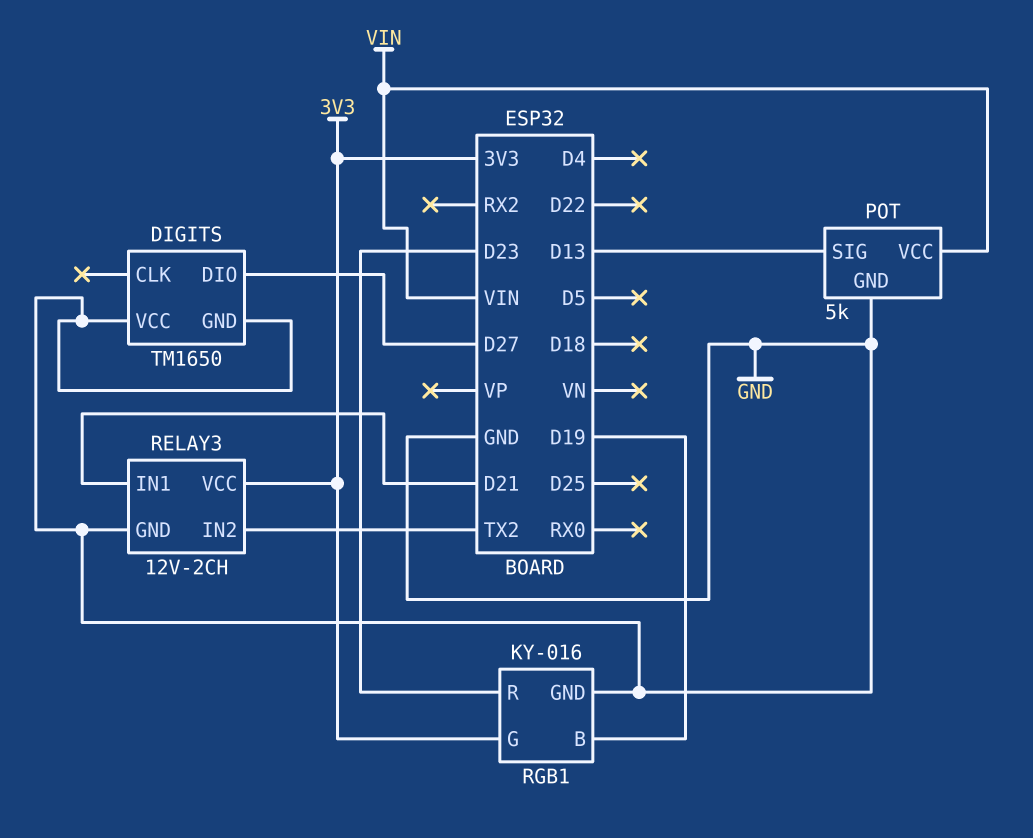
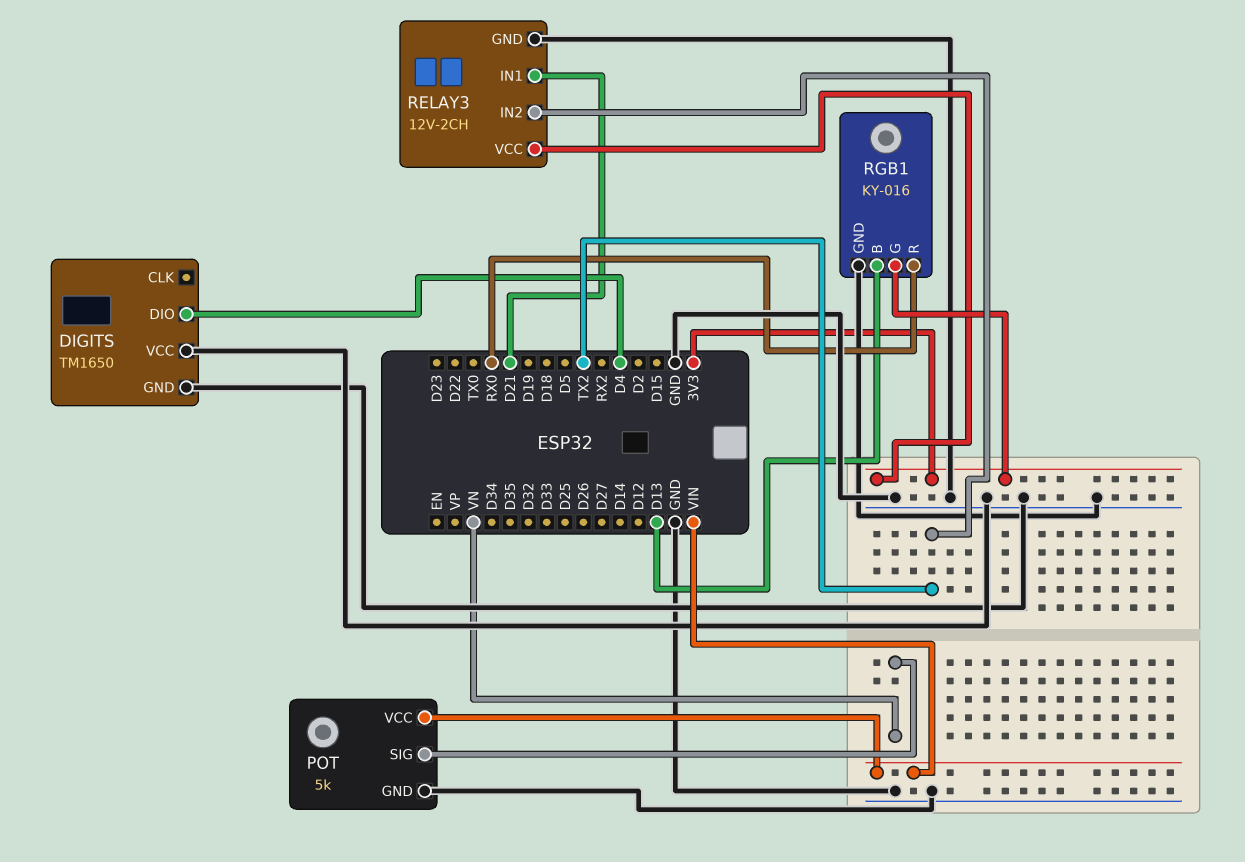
DIGITS pin DIO: D27 -> D4
POT pin SIG: D13 -> VN
RGB1 pin B: D19 -> D13
RGB1 pin R: D23 -> RX0

